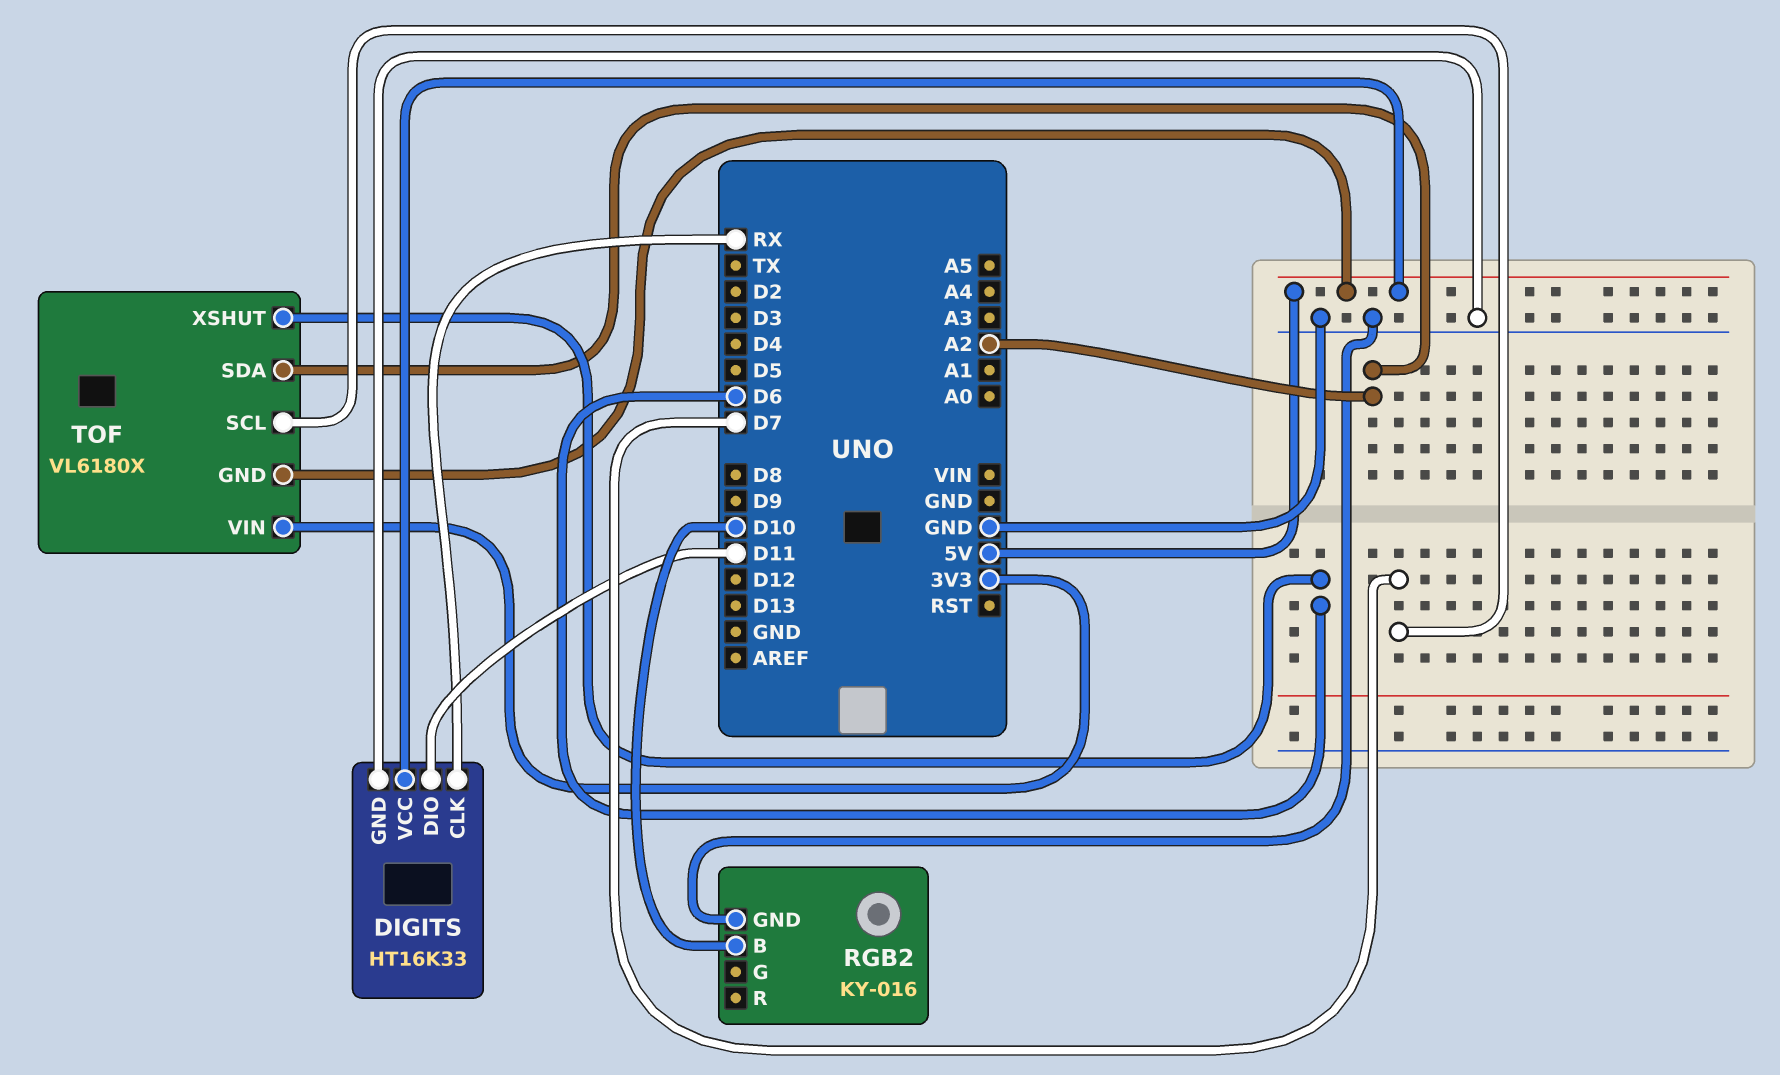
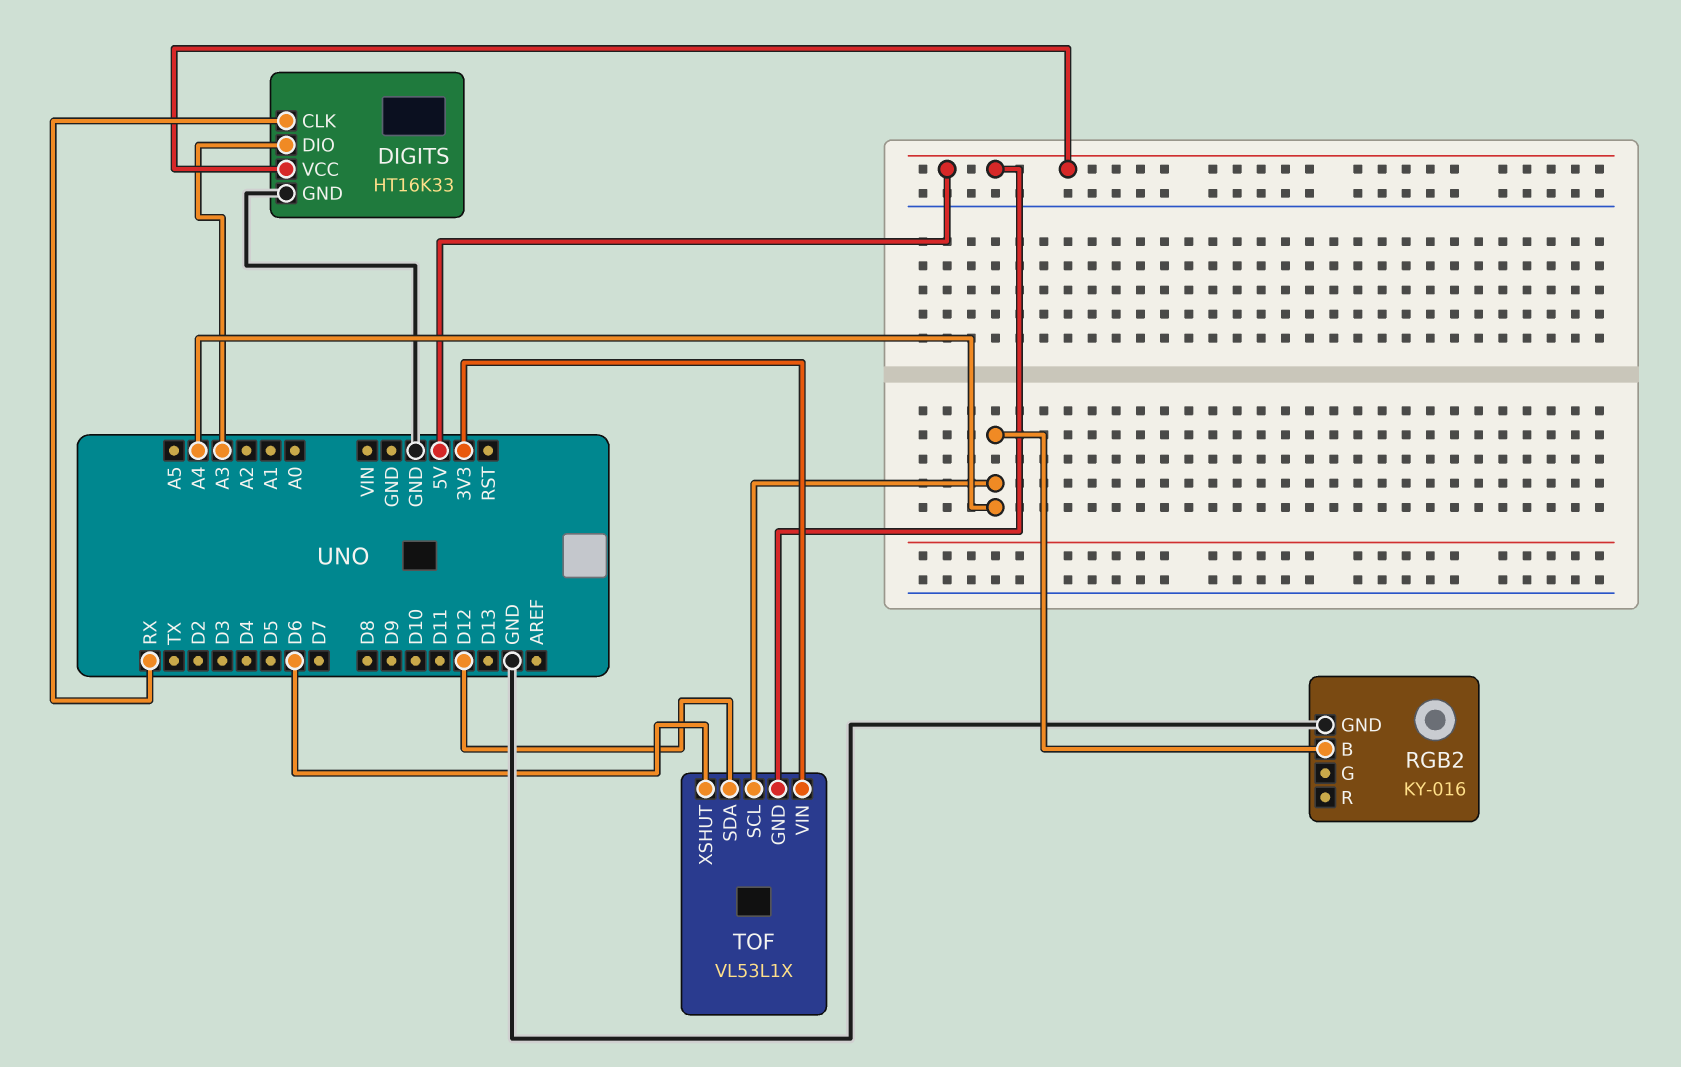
DIGITS pin DIO: D11 -> A3
RGB2 pin B: D10 -> A4
TOF: VL6180X -> VL53L1X
TOF pin SCL: D7 -> A4
TOF pin SDA: A2 -> D12

